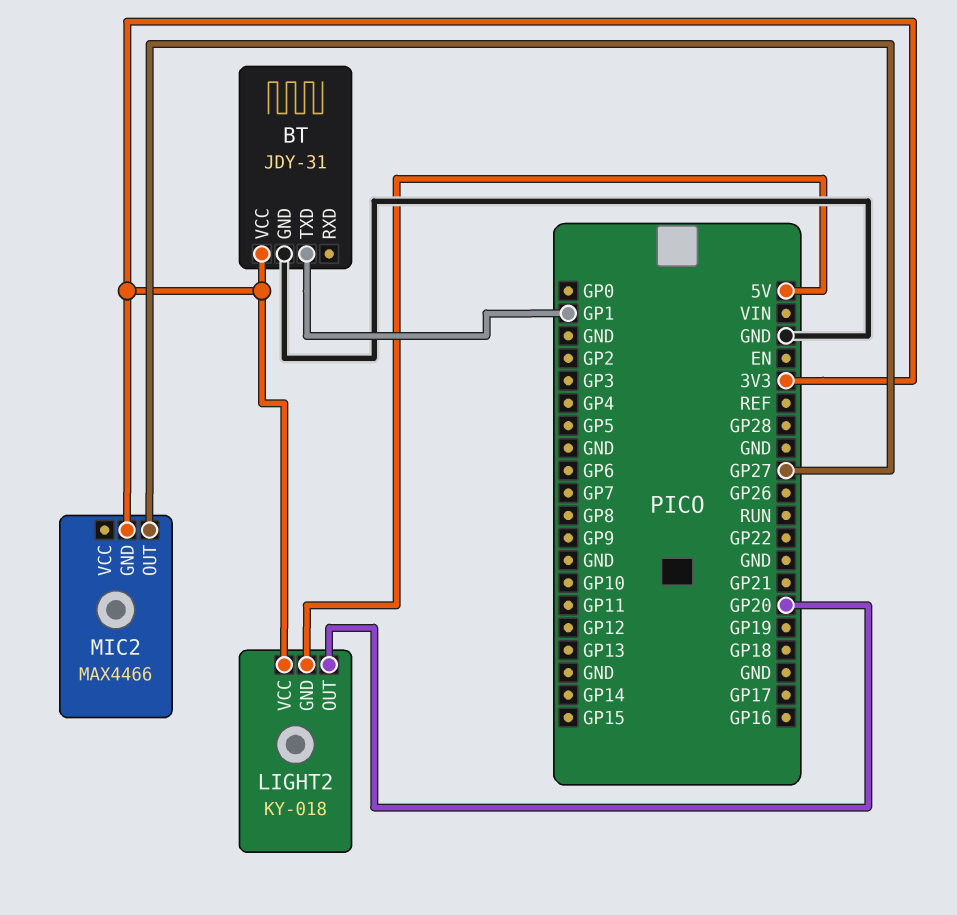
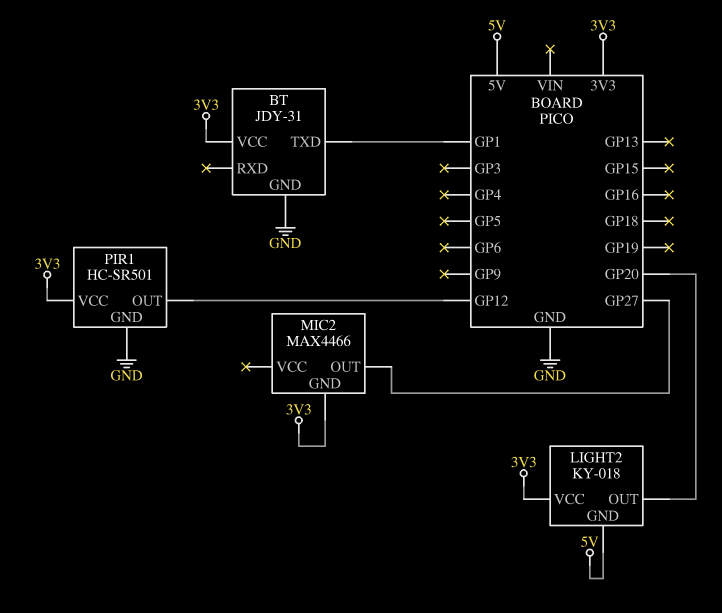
PIR1: none -> HC-SR501
PIR1 pin GND: none -> GND
PIR1 pin OUT: none -> GP12
PIR1 pin VCC: none -> 3V3

